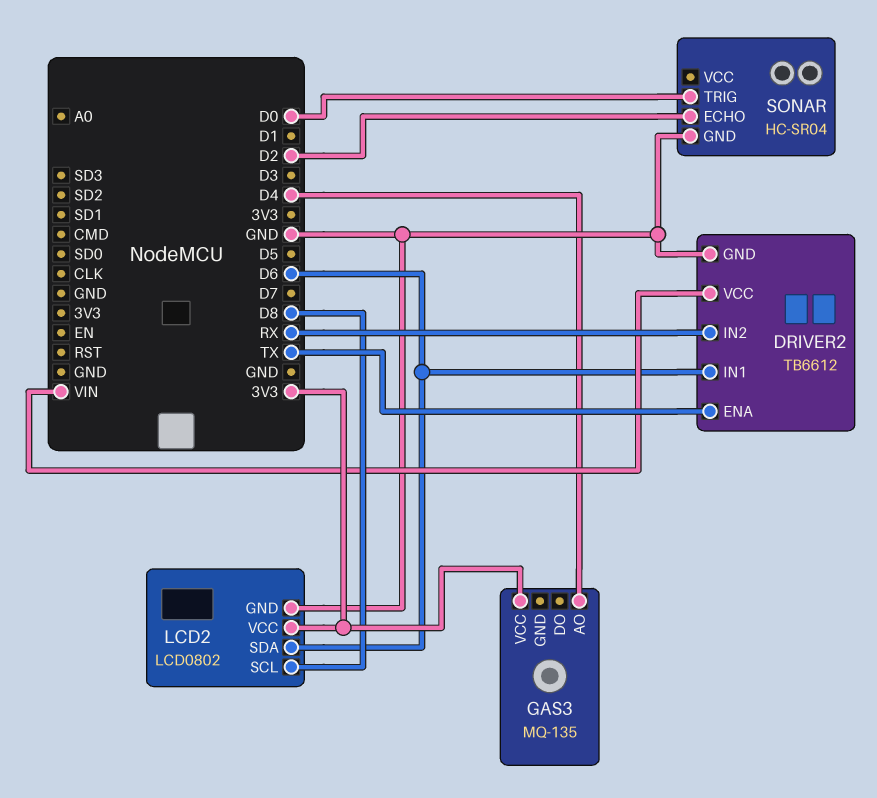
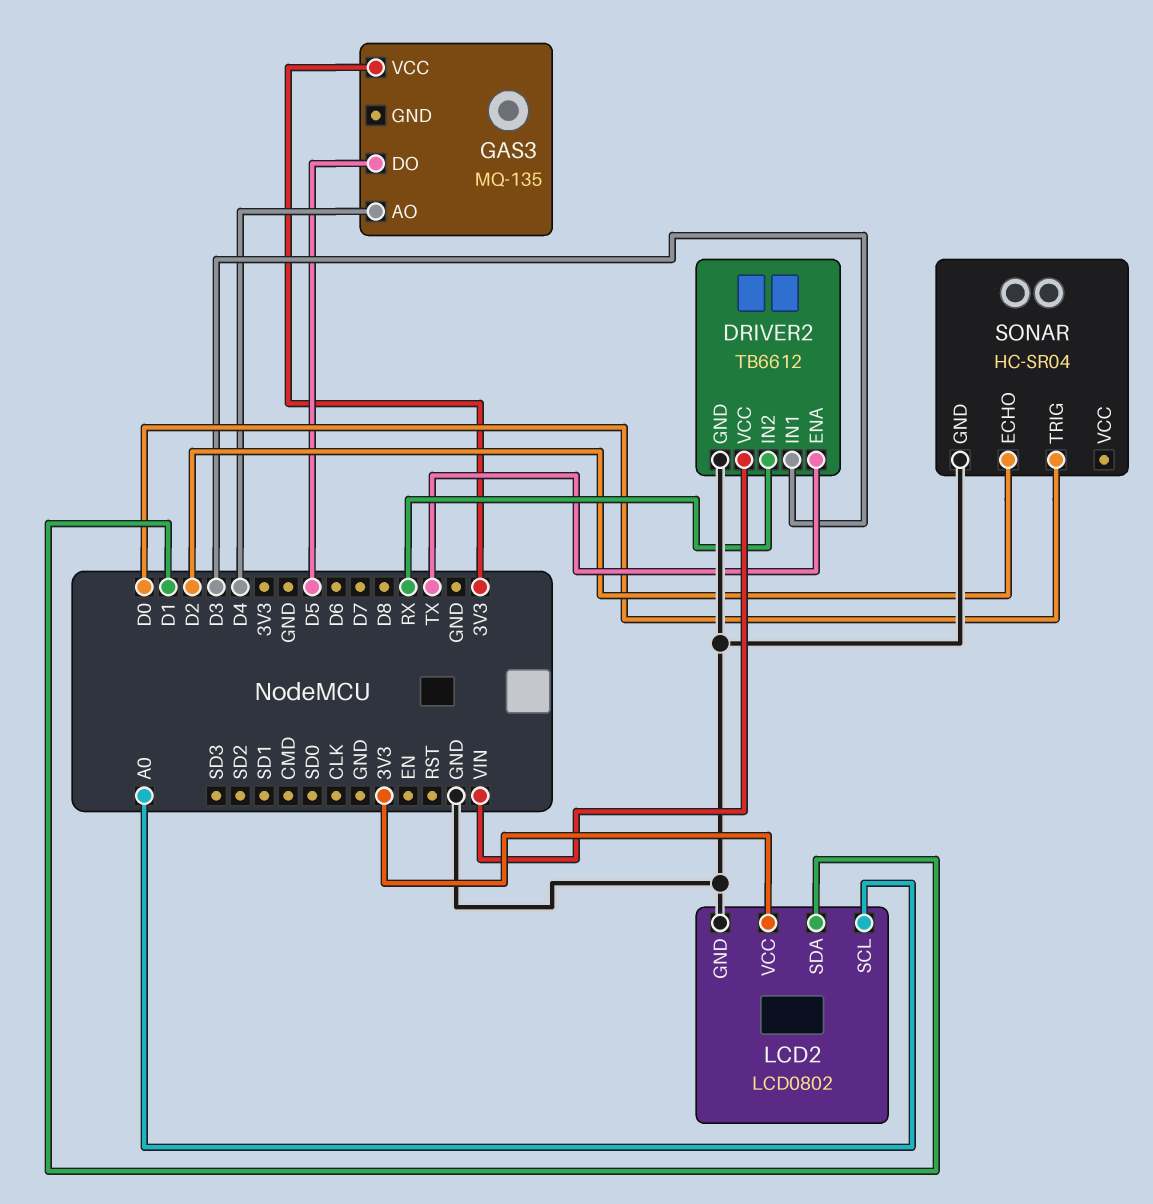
DRIVER2 pin IN1: D6 -> D3
GAS3 pin DO: none -> D5
LCD2 pin SCL: D8 -> A0
LCD2 pin SDA: D6 -> D1

